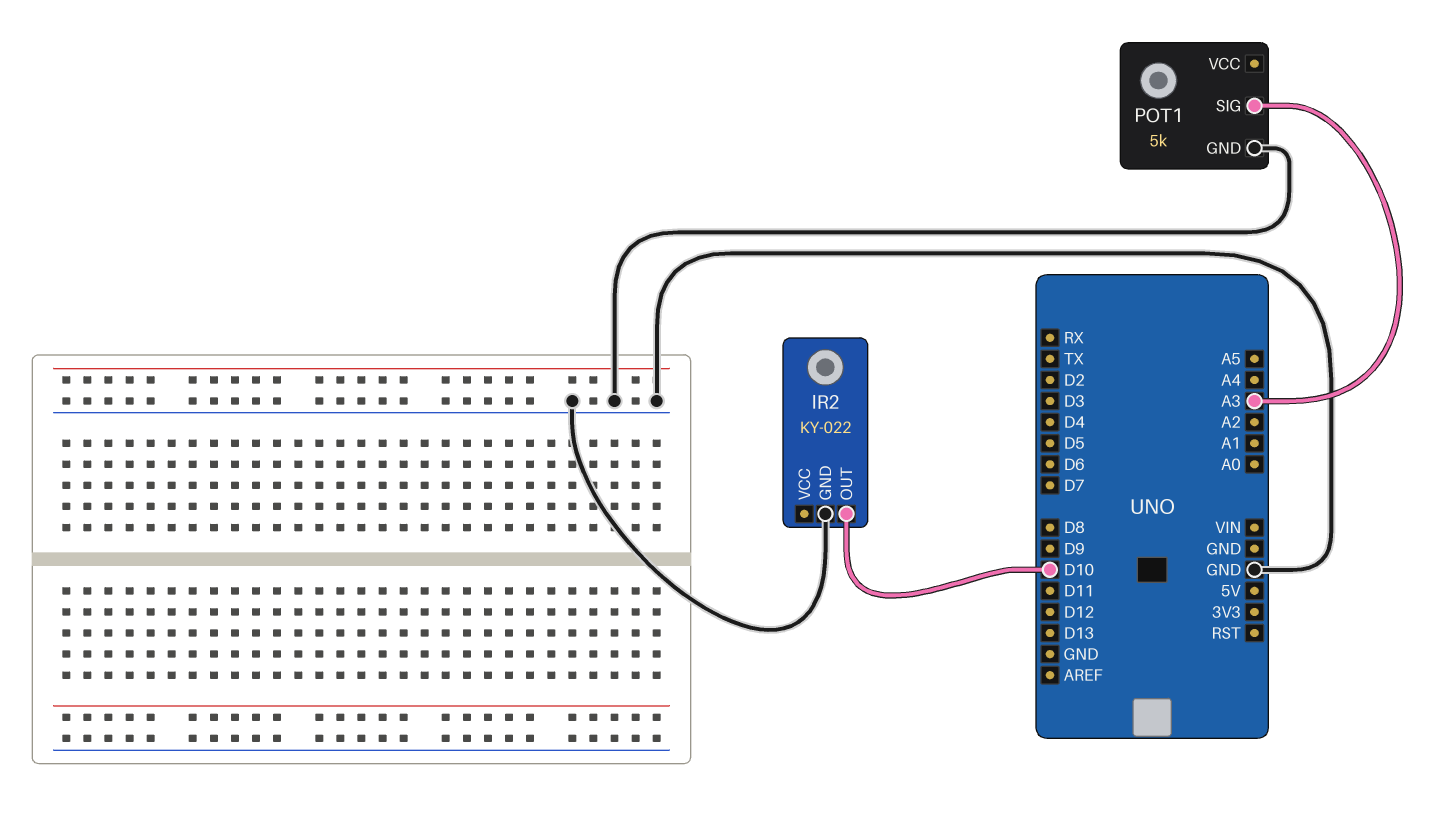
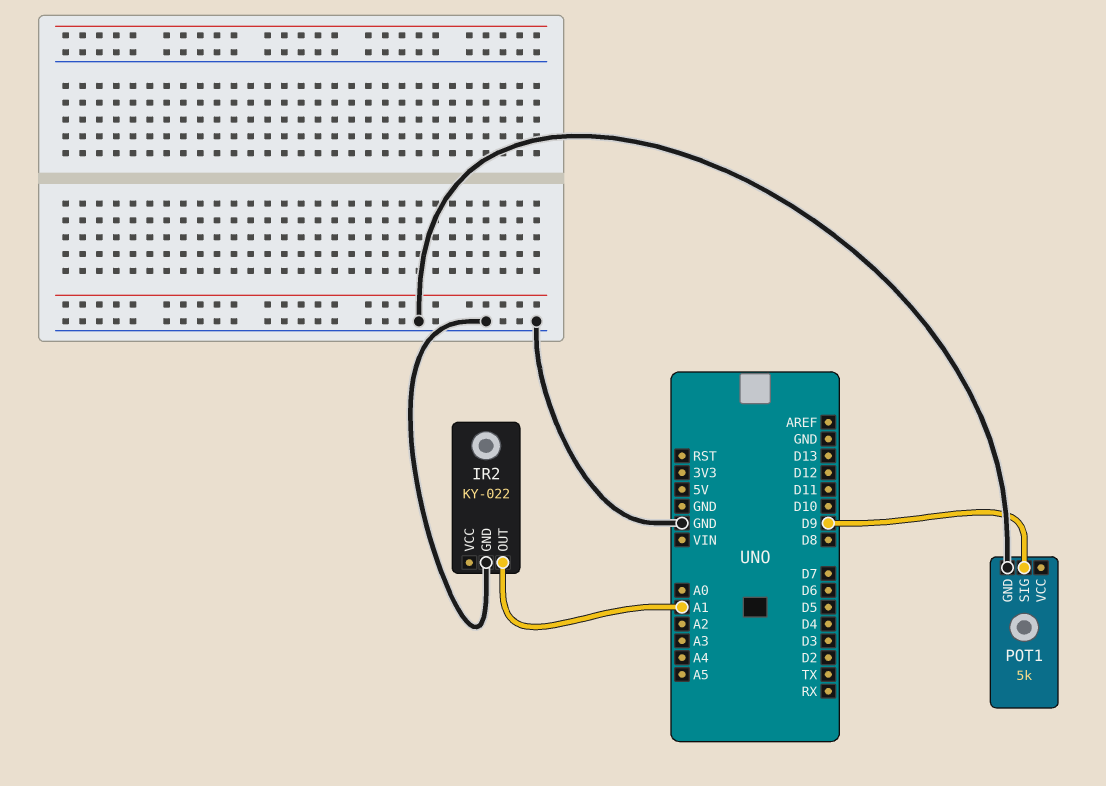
IR2 pin OUT: D10 -> A1
POT1 pin SIG: A3 -> D9

